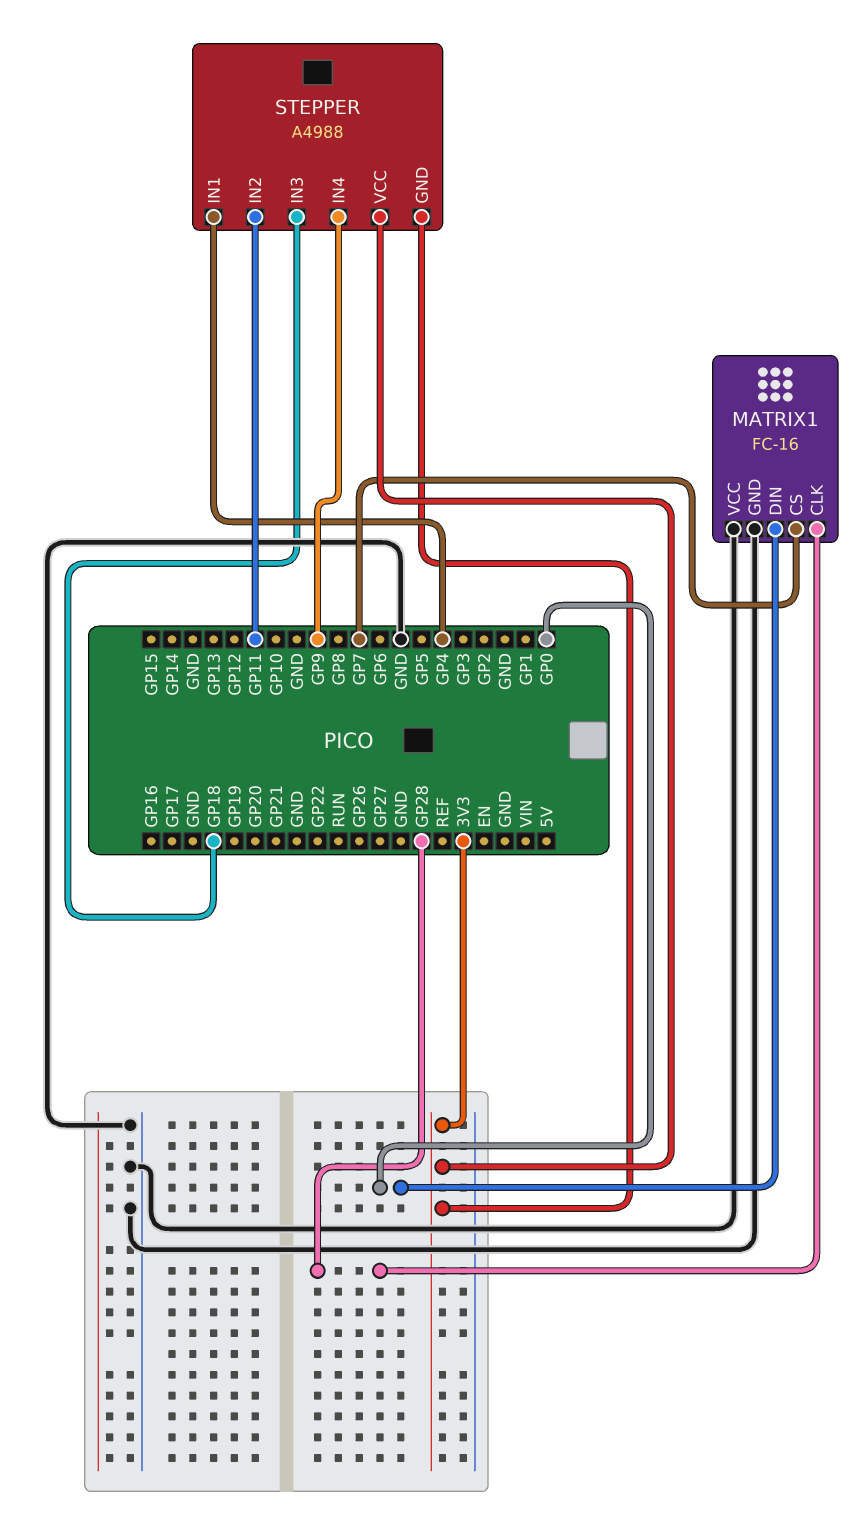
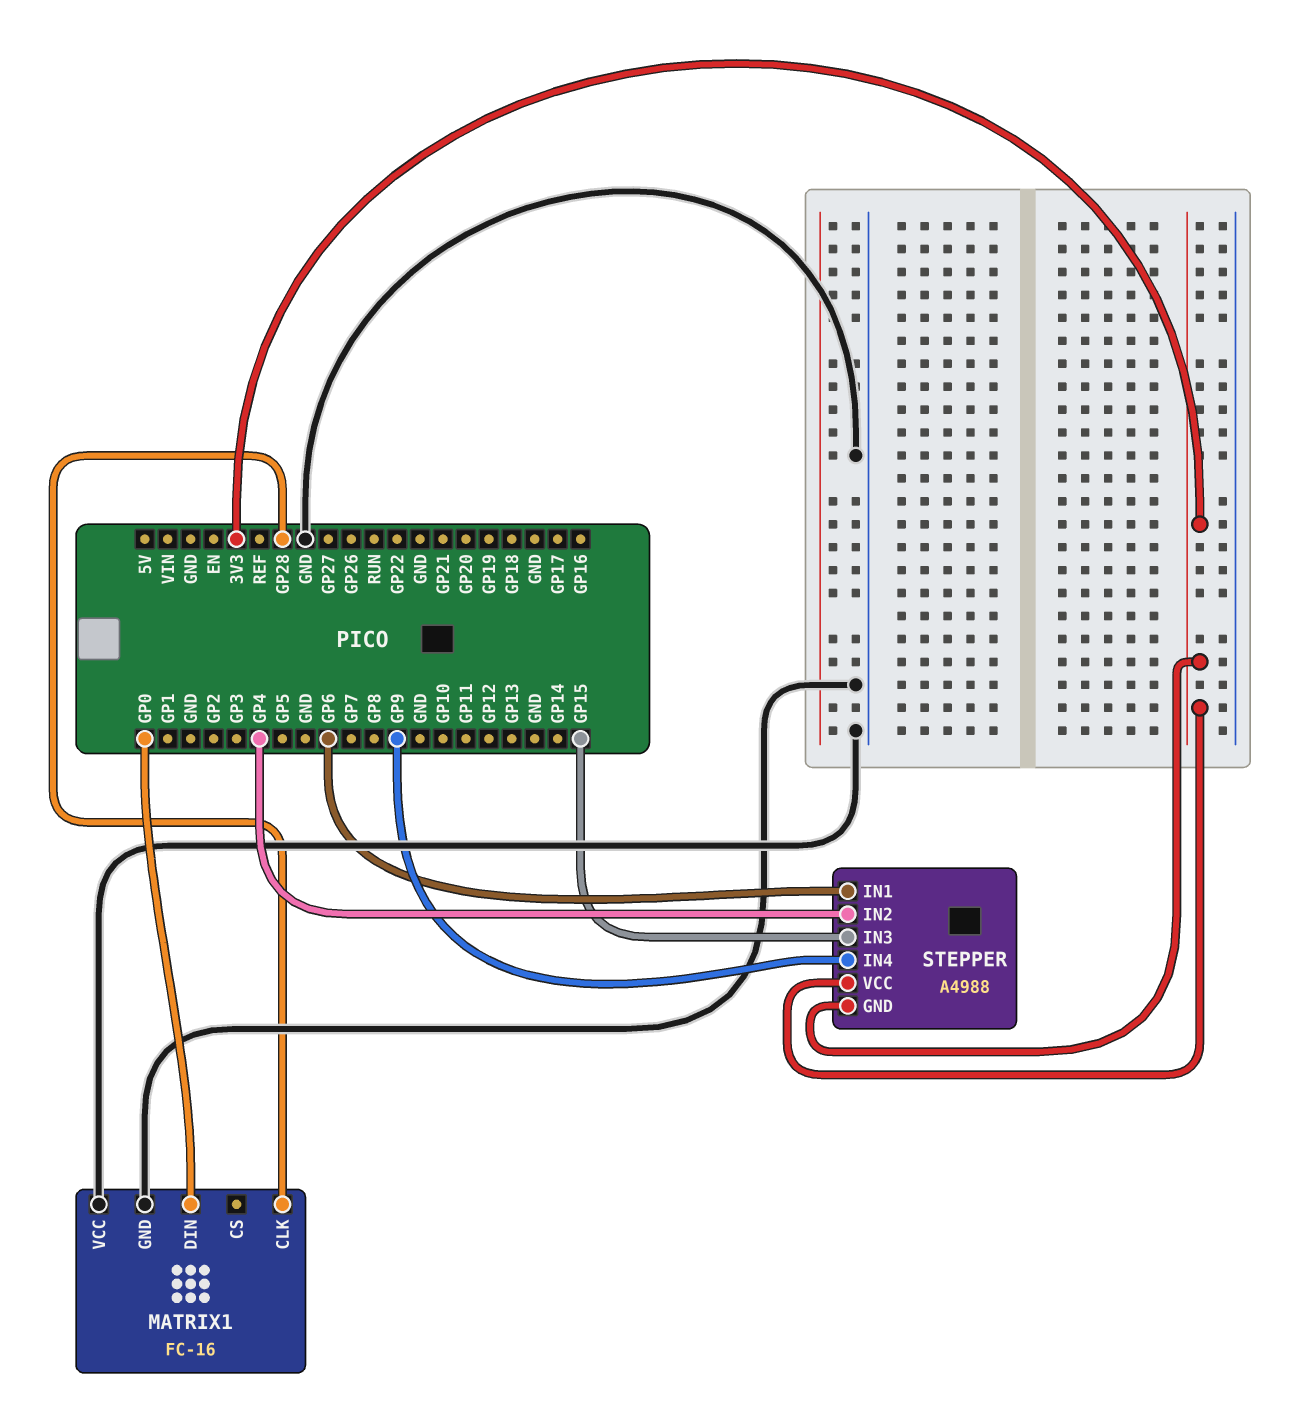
MATRIX1 pin CS: GP7 -> none
STEPPER pin IN1: GP4 -> GP6
STEPPER pin IN2: GP11 -> GP4
STEPPER pin IN3: GP18 -> GP15

